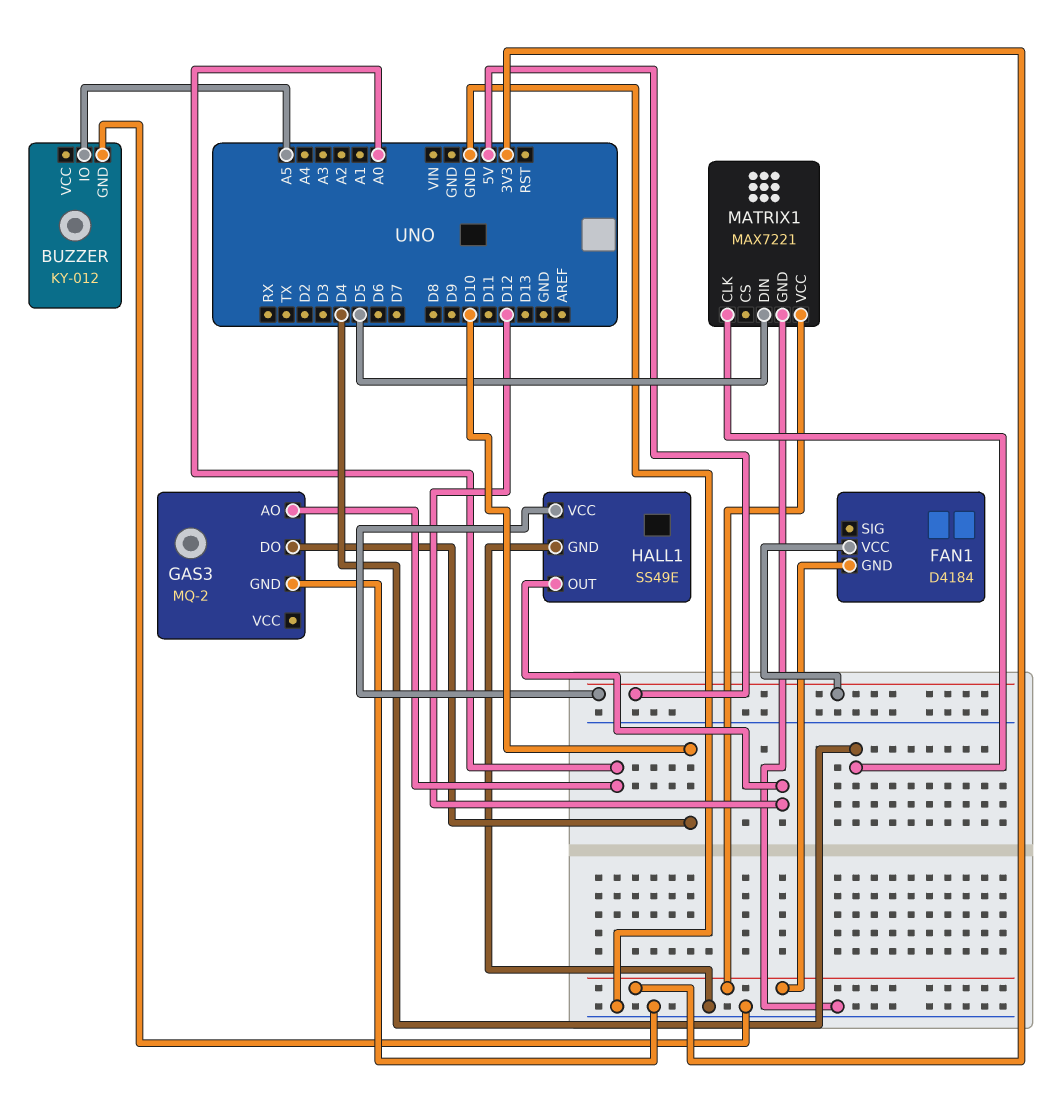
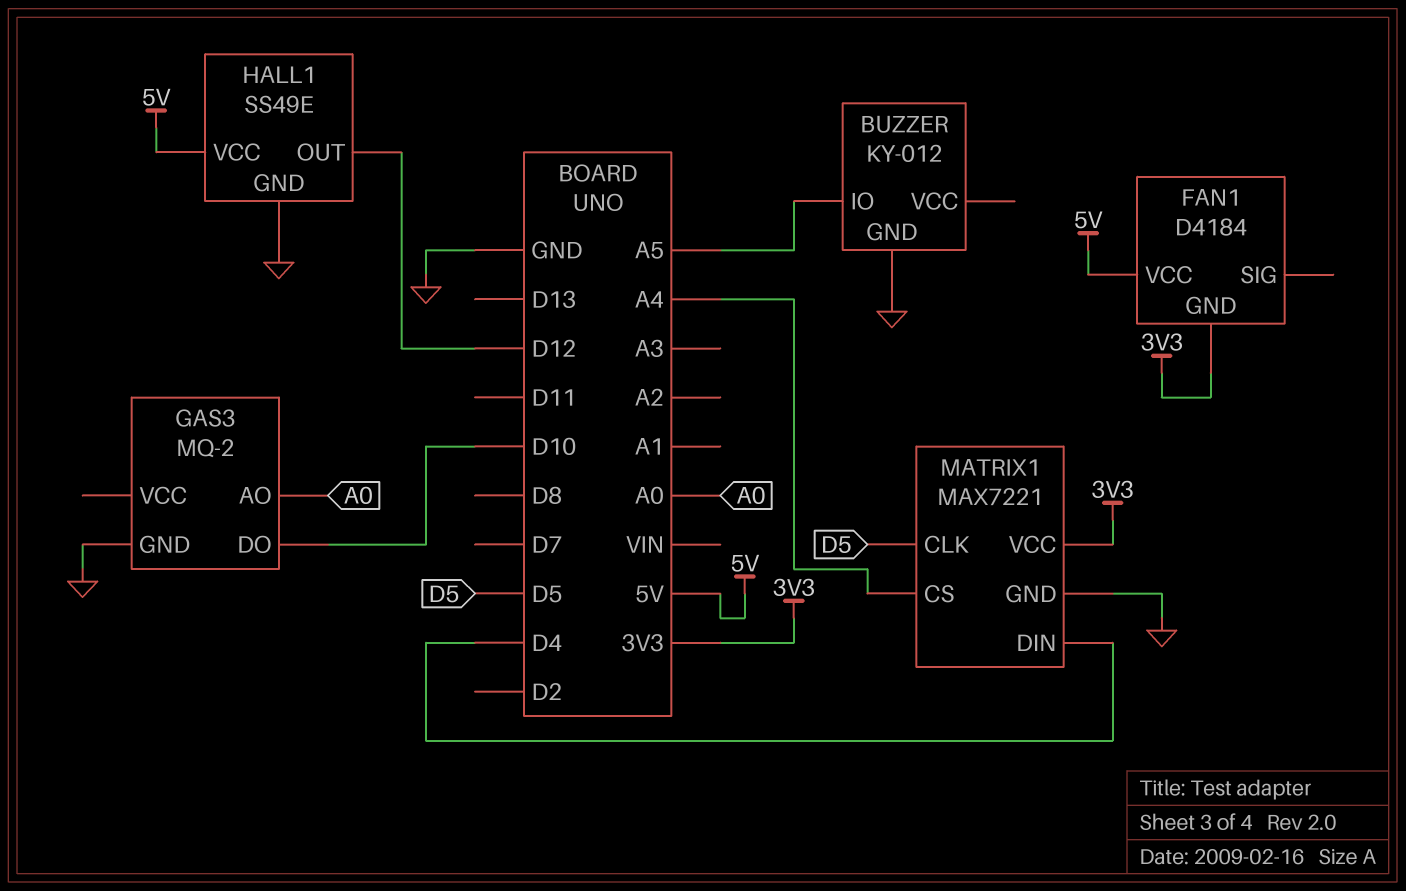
MATRIX1 pin CLK: D4 -> D5
MATRIX1 pin CS: none -> A4
MATRIX1 pin DIN: D5 -> D4

